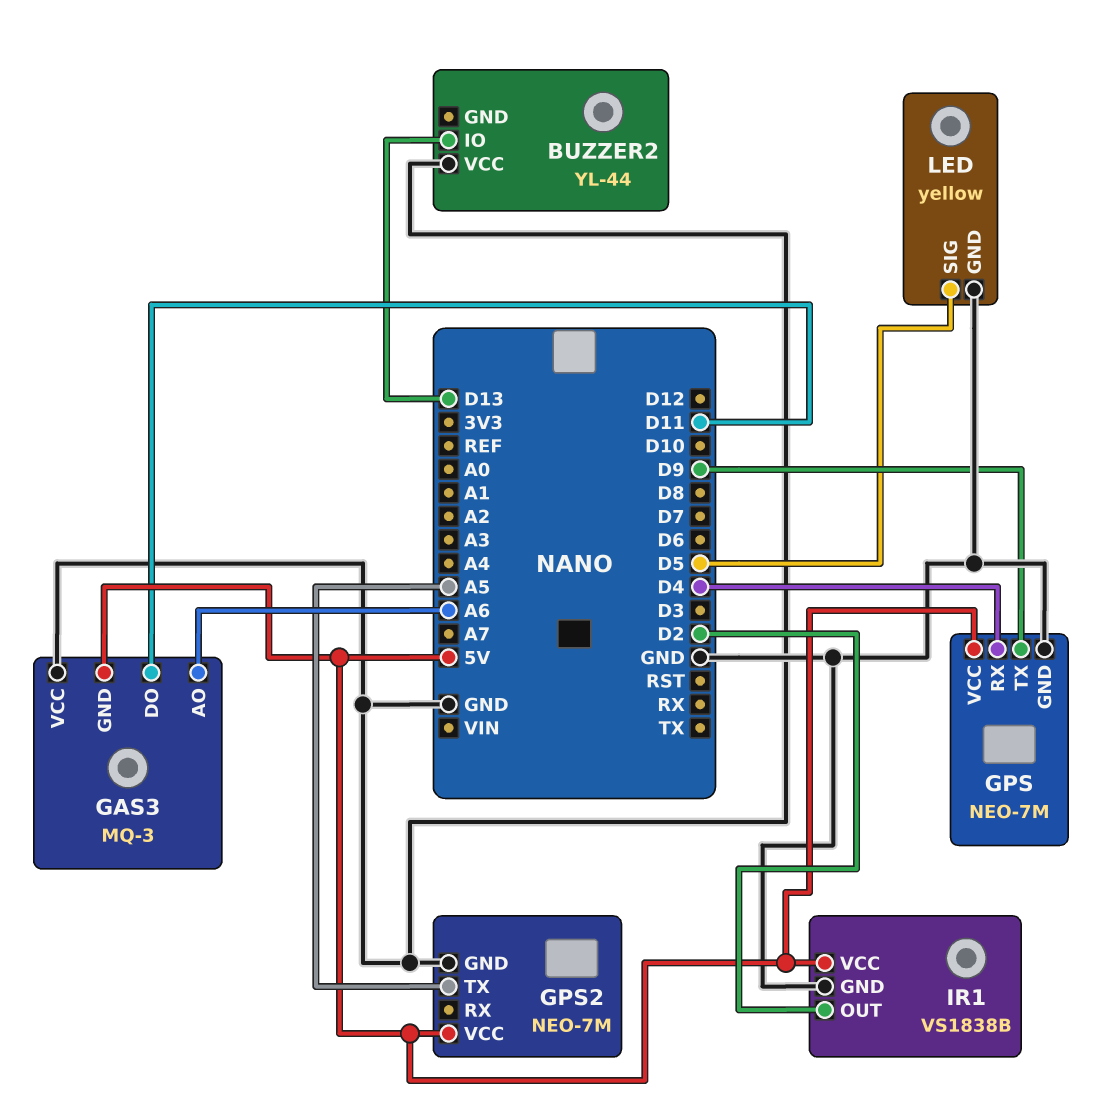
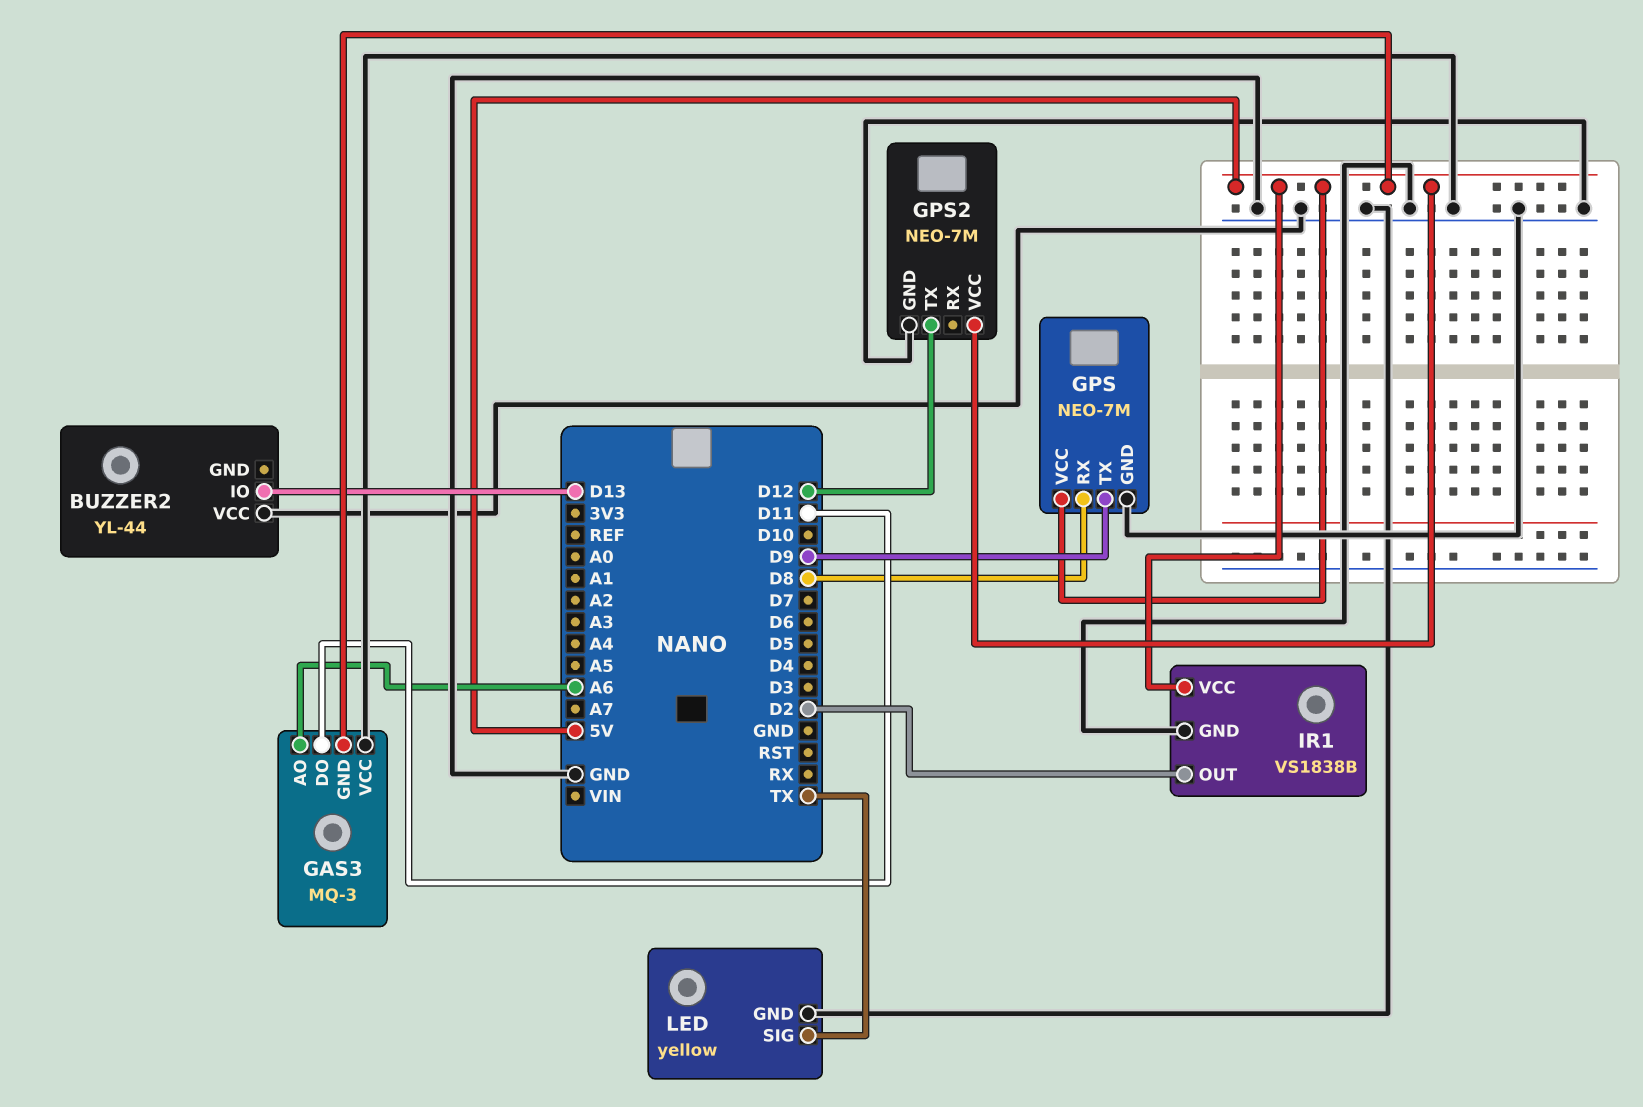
GPS pin RX: D4 -> D8
GPS2 pin TX: A5 -> D12
LED pin SIG: D5 -> TX

